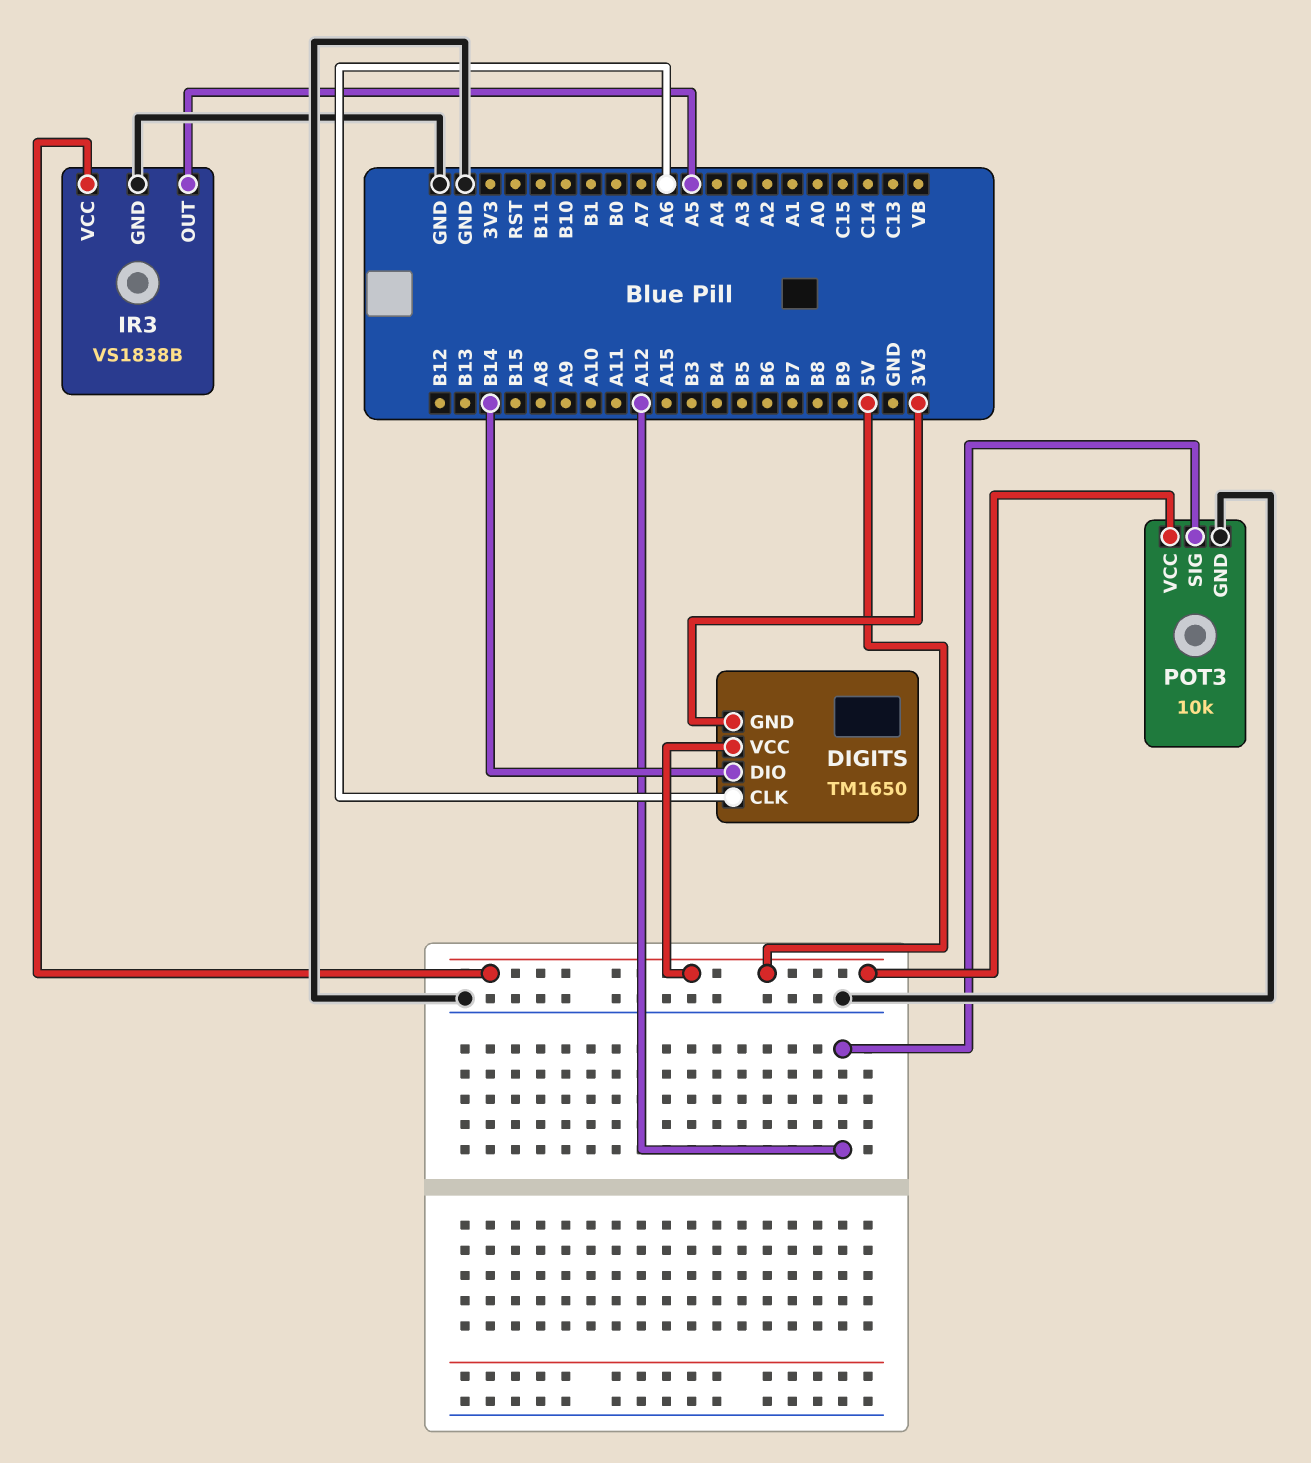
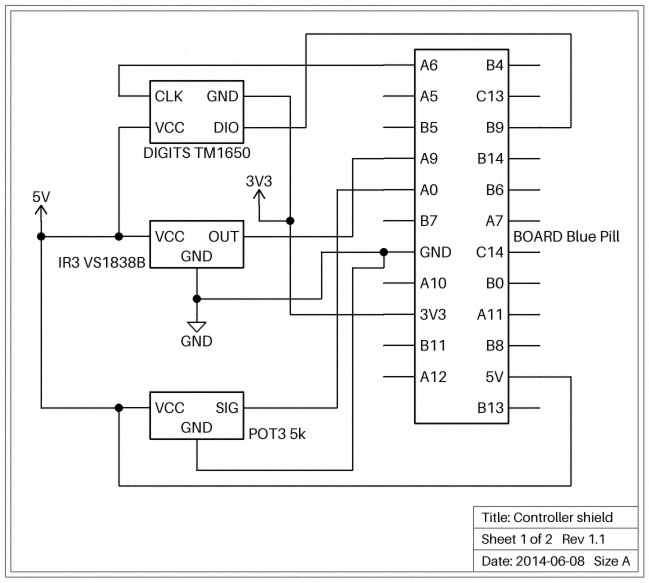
DIGITS pin DIO: B14 -> B9
IR3 pin OUT: A5 -> A9
POT3: 10k -> 5k
POT3 pin SIG: A12 -> A0

